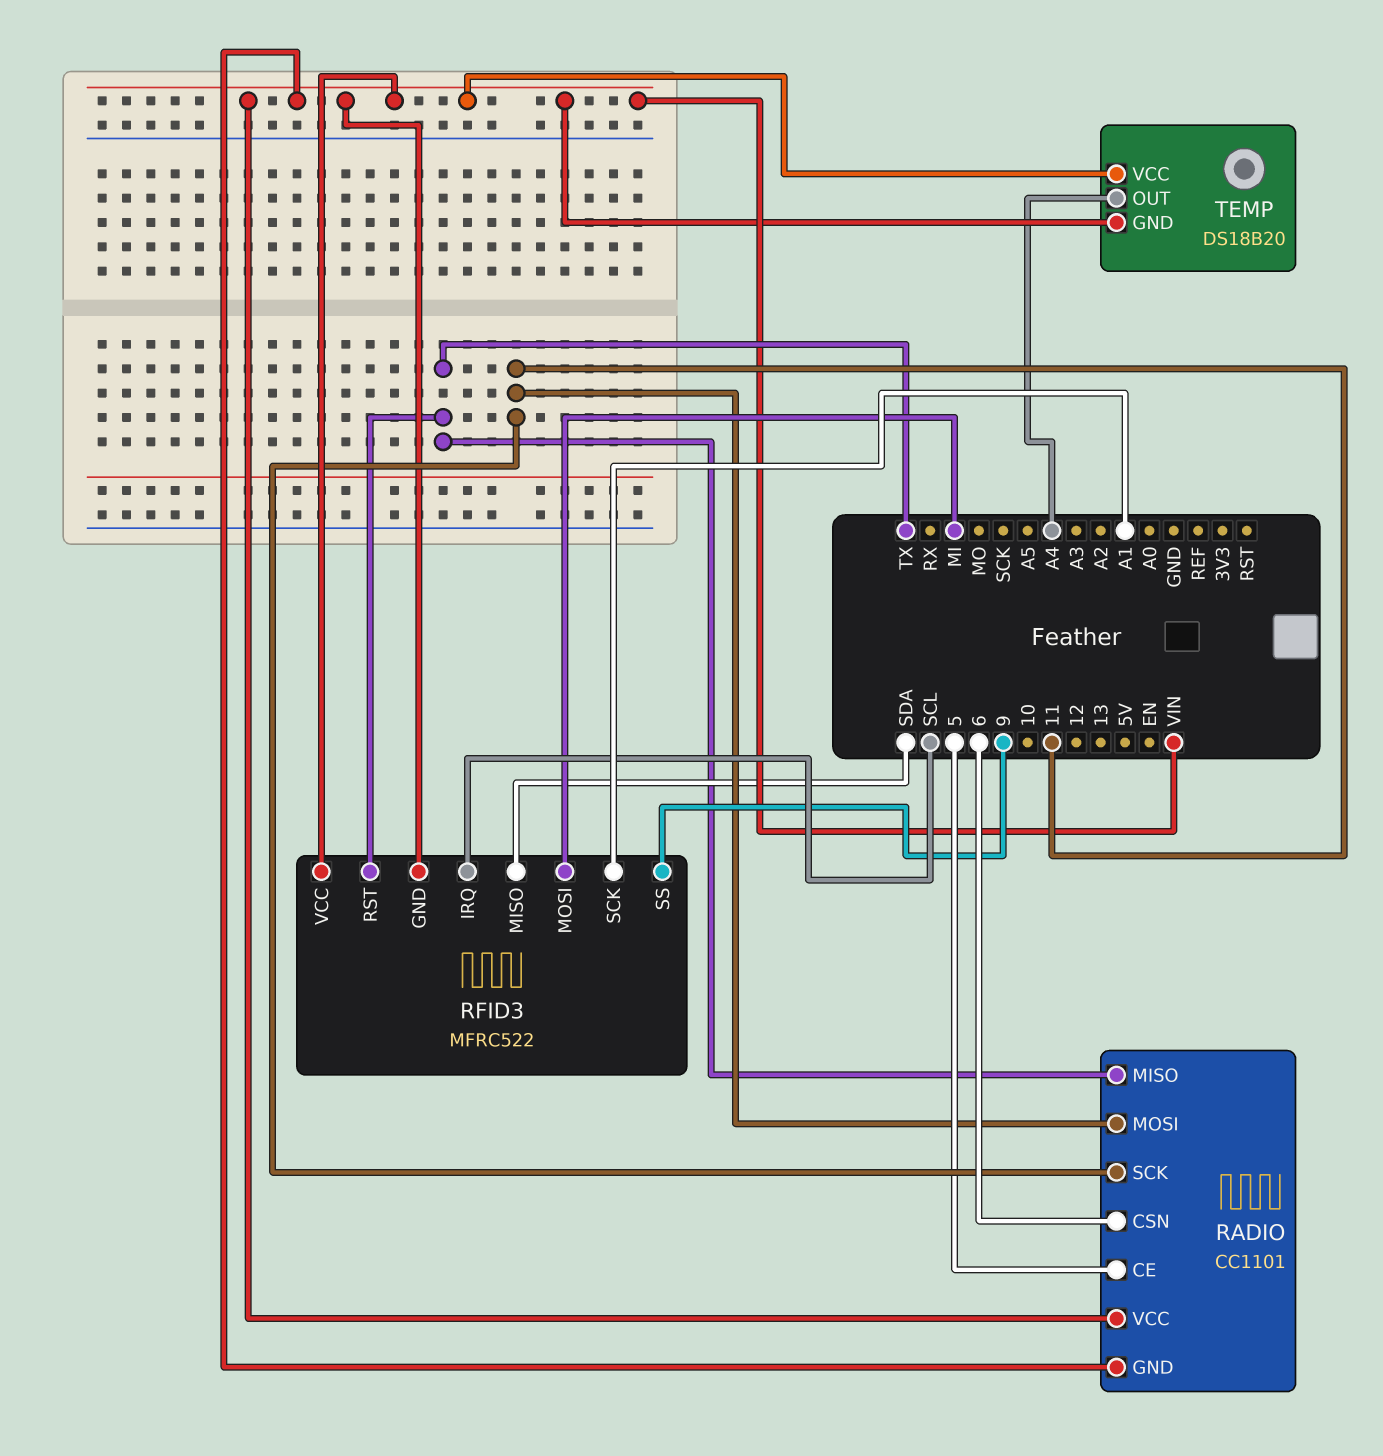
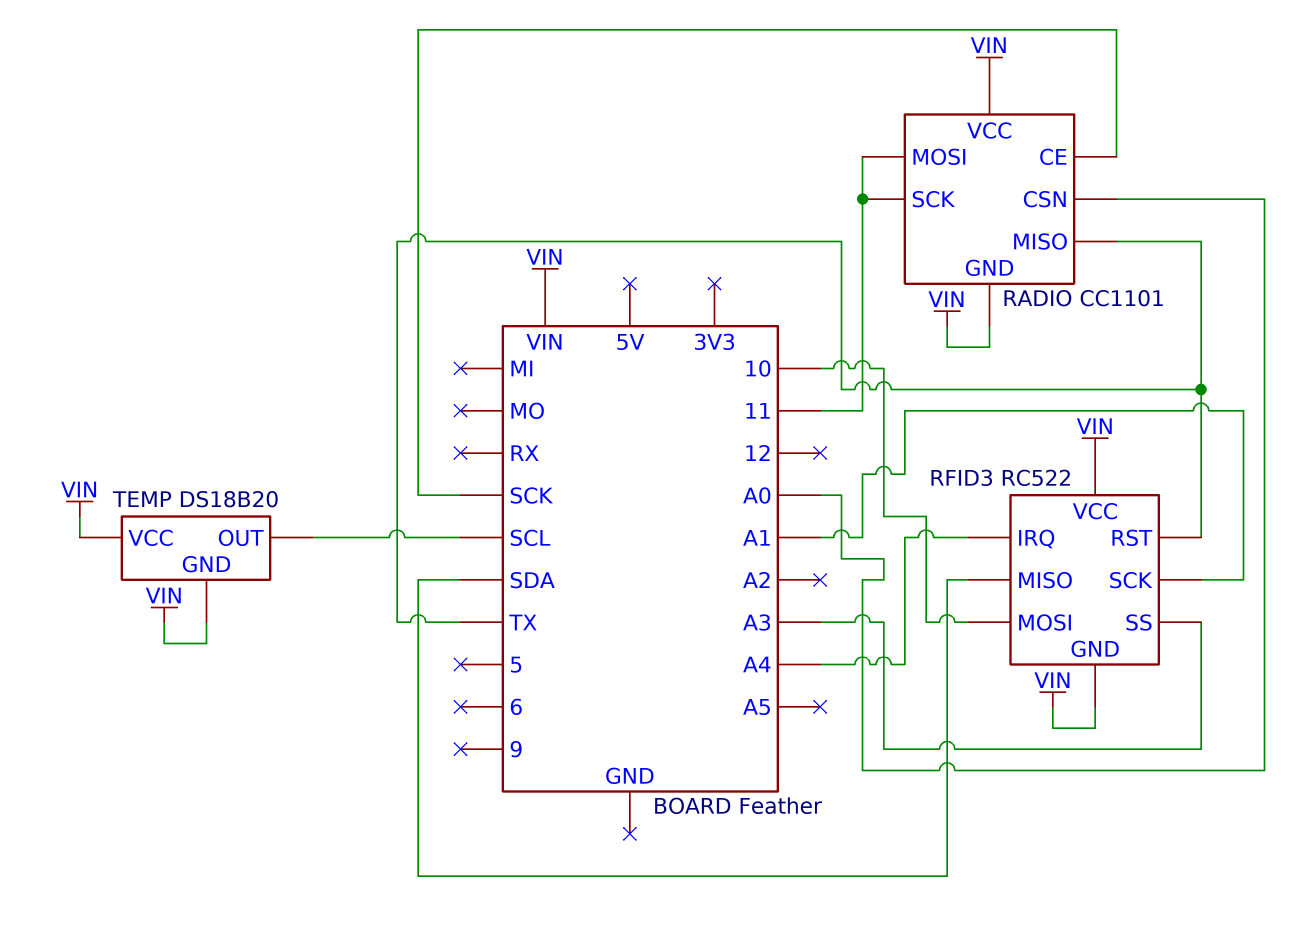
RADIO pin CE: 5 -> SCK
RADIO pin CSN: 6 -> A0
RFID3: MFRC522 -> RC522
RFID3 pin IRQ: SCL -> A4
RFID3 pin MOSI: MI -> 10
RFID3 pin SS: 9 -> A3
TEMP pin OUT: A4 -> SCL

